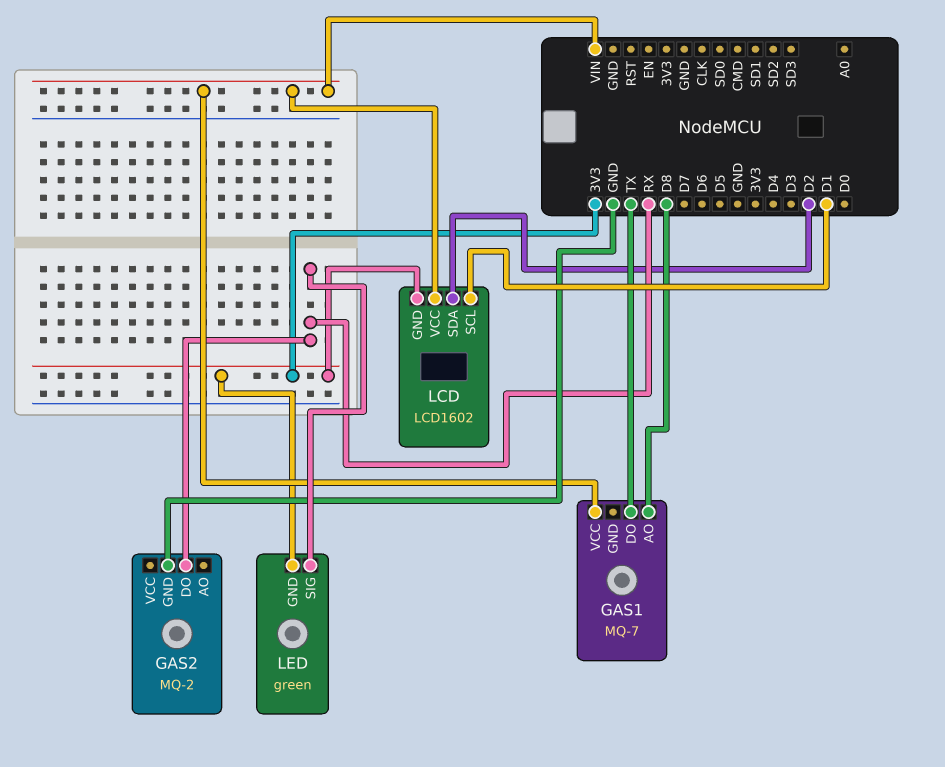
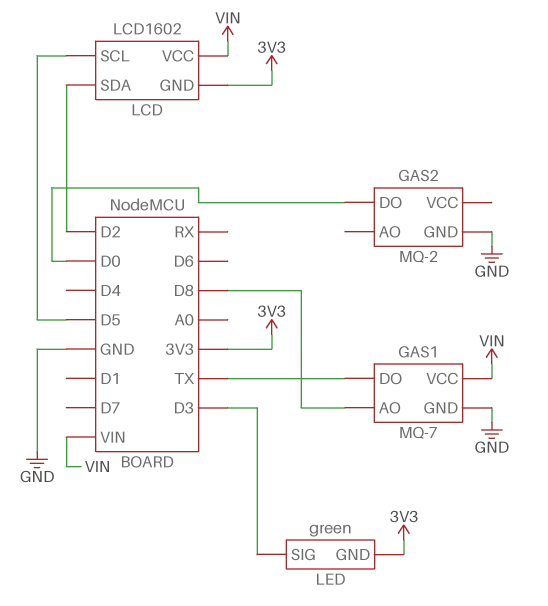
GAS1 pin GND: none -> GND
GAS2 pin DO: RX -> D0
LCD pin SCL: D1 -> D5
LED pin SIG: RX -> D3

